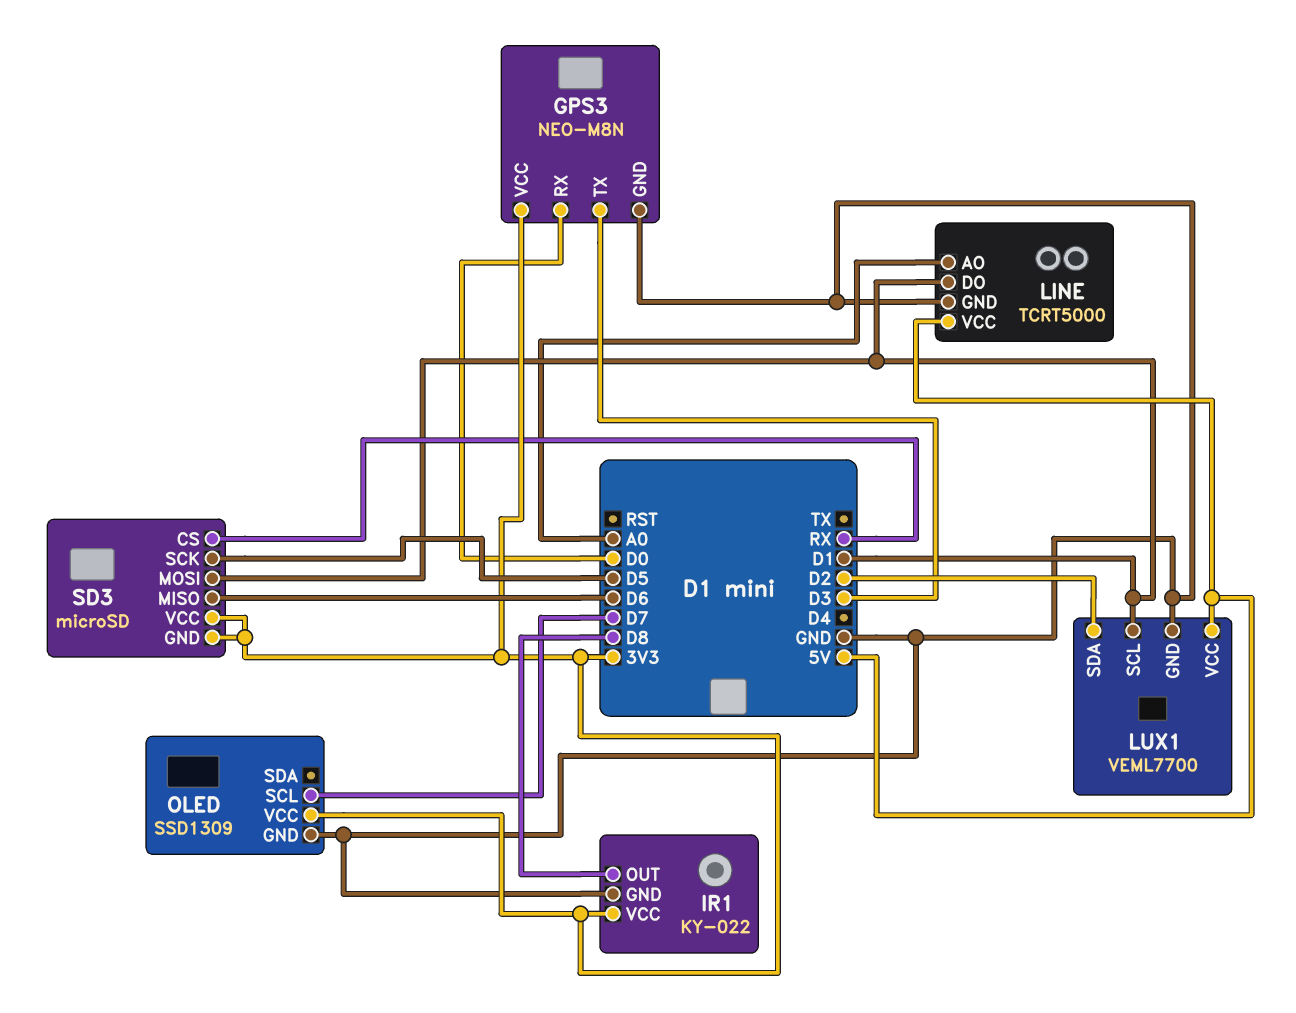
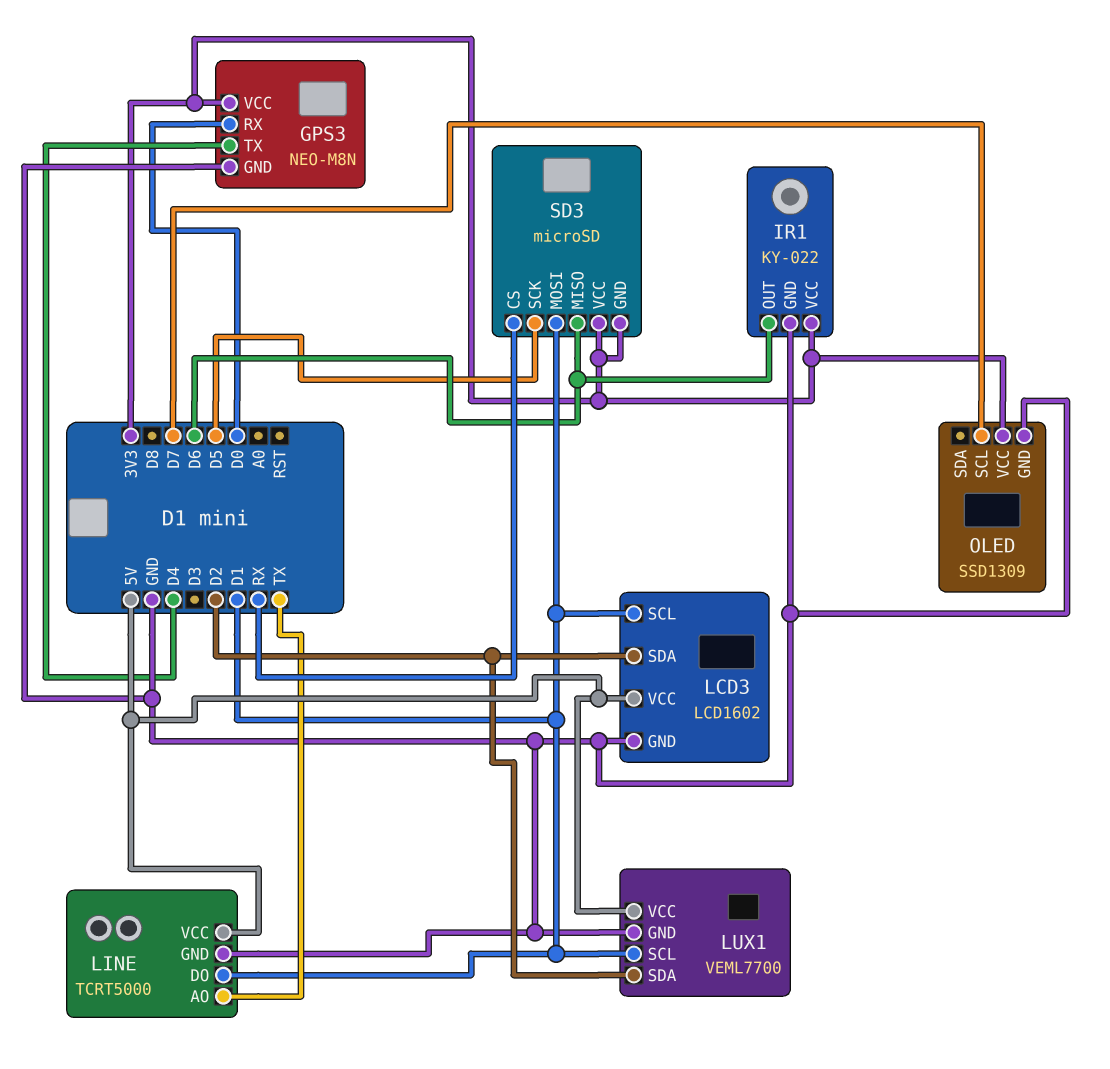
GPS3 pin TX: D3 -> D4
IR1 pin OUT: D8 -> D6
LCD3: none -> LCD1602
LCD3 pin GND: none -> GND
LCD3 pin SCL: none -> D1
LCD3 pin SDA: none -> D2
LCD3 pin VCC: none -> 5V
LINE pin AO: A0 -> TX

